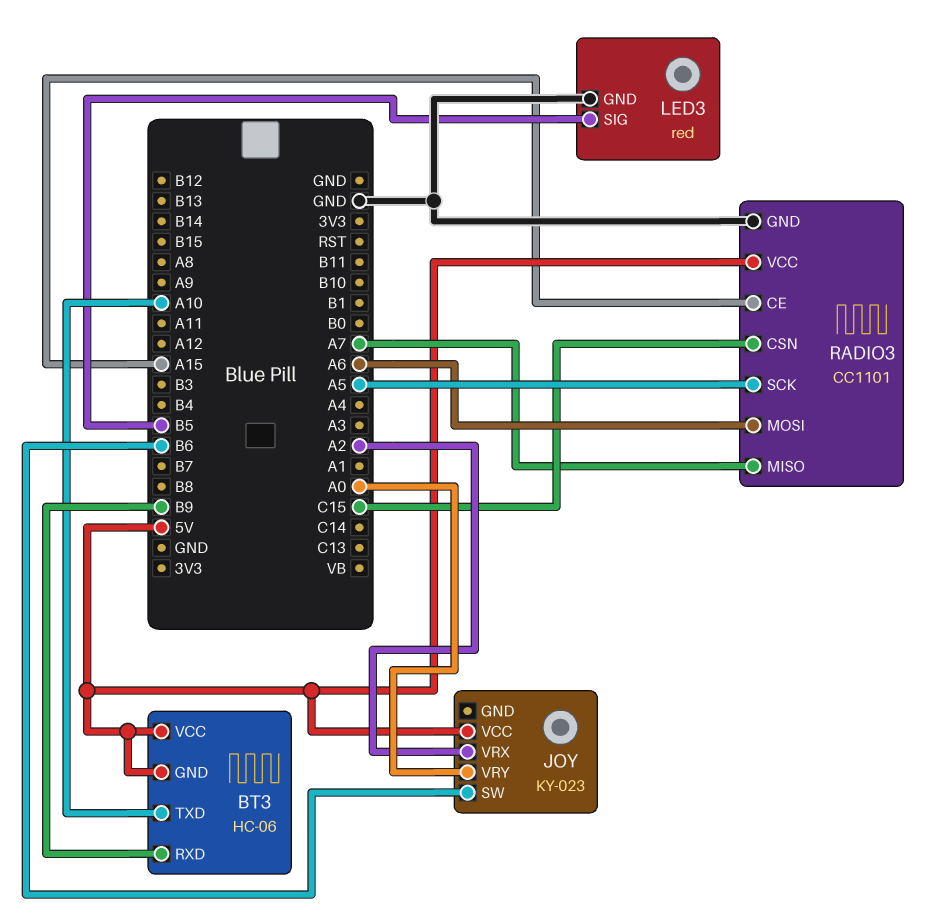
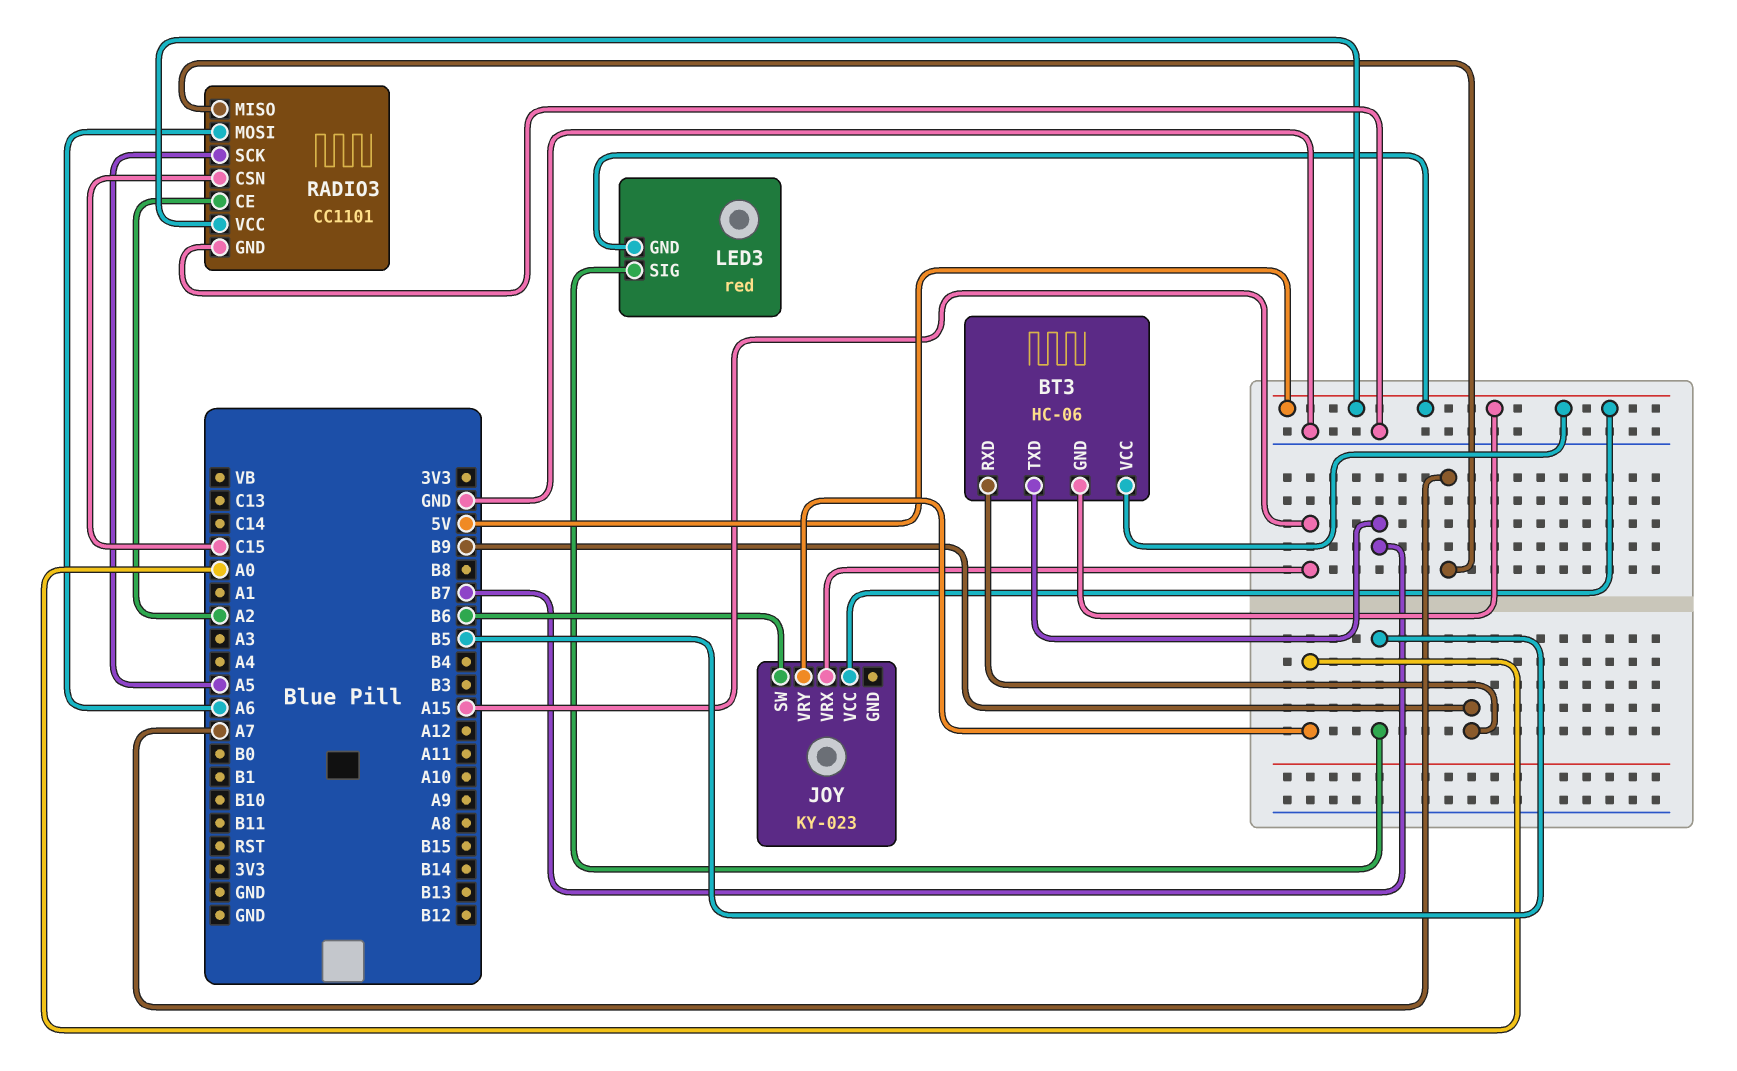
BT3 pin TXD: A10 -> B7
JOY pin VRX: A2 -> A15
LED3 pin GND: GND -> 5V
RADIO3 pin CE: A15 -> A2

